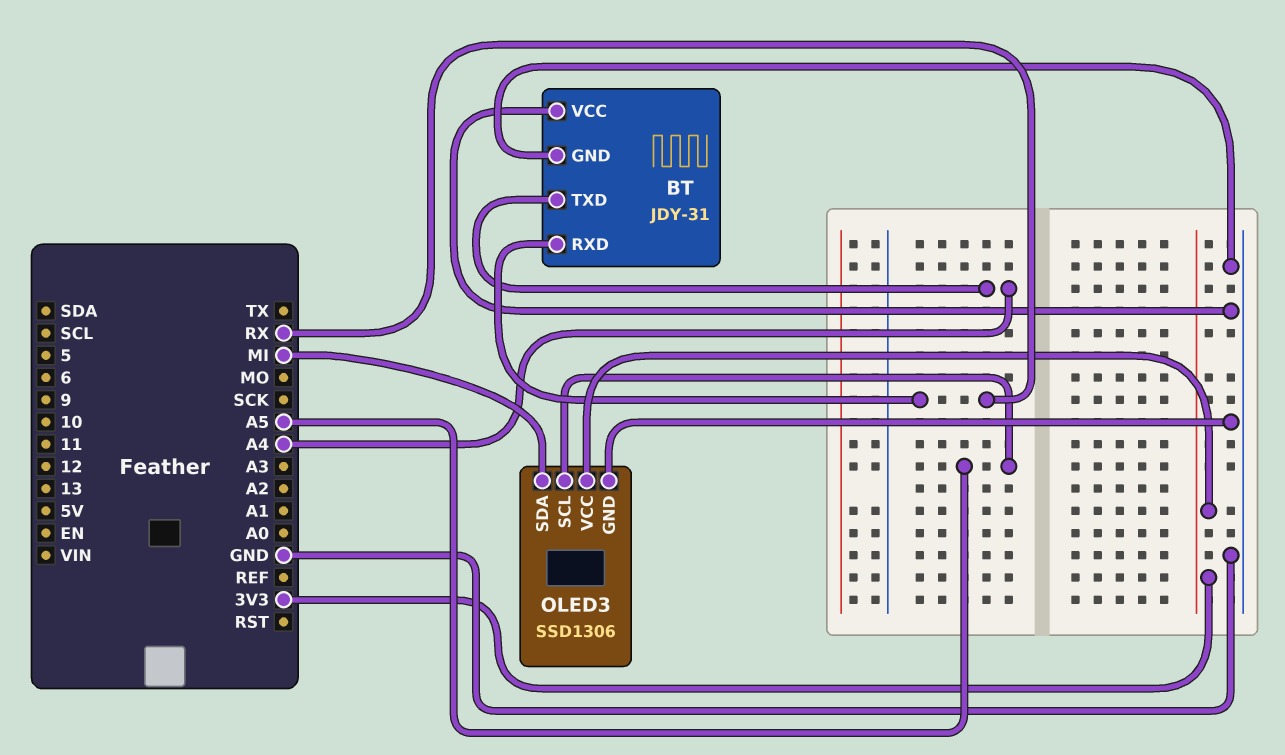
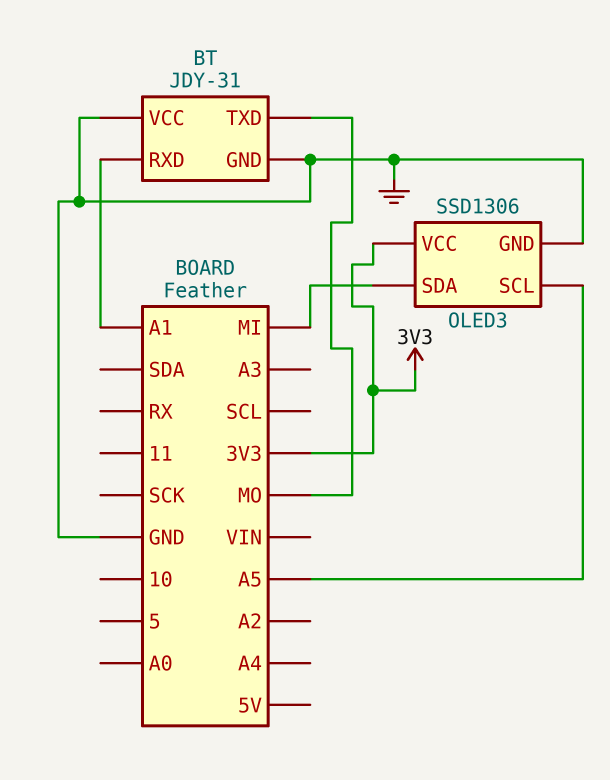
BT pin RXD: RX -> A1
BT pin TXD: A4 -> MO

